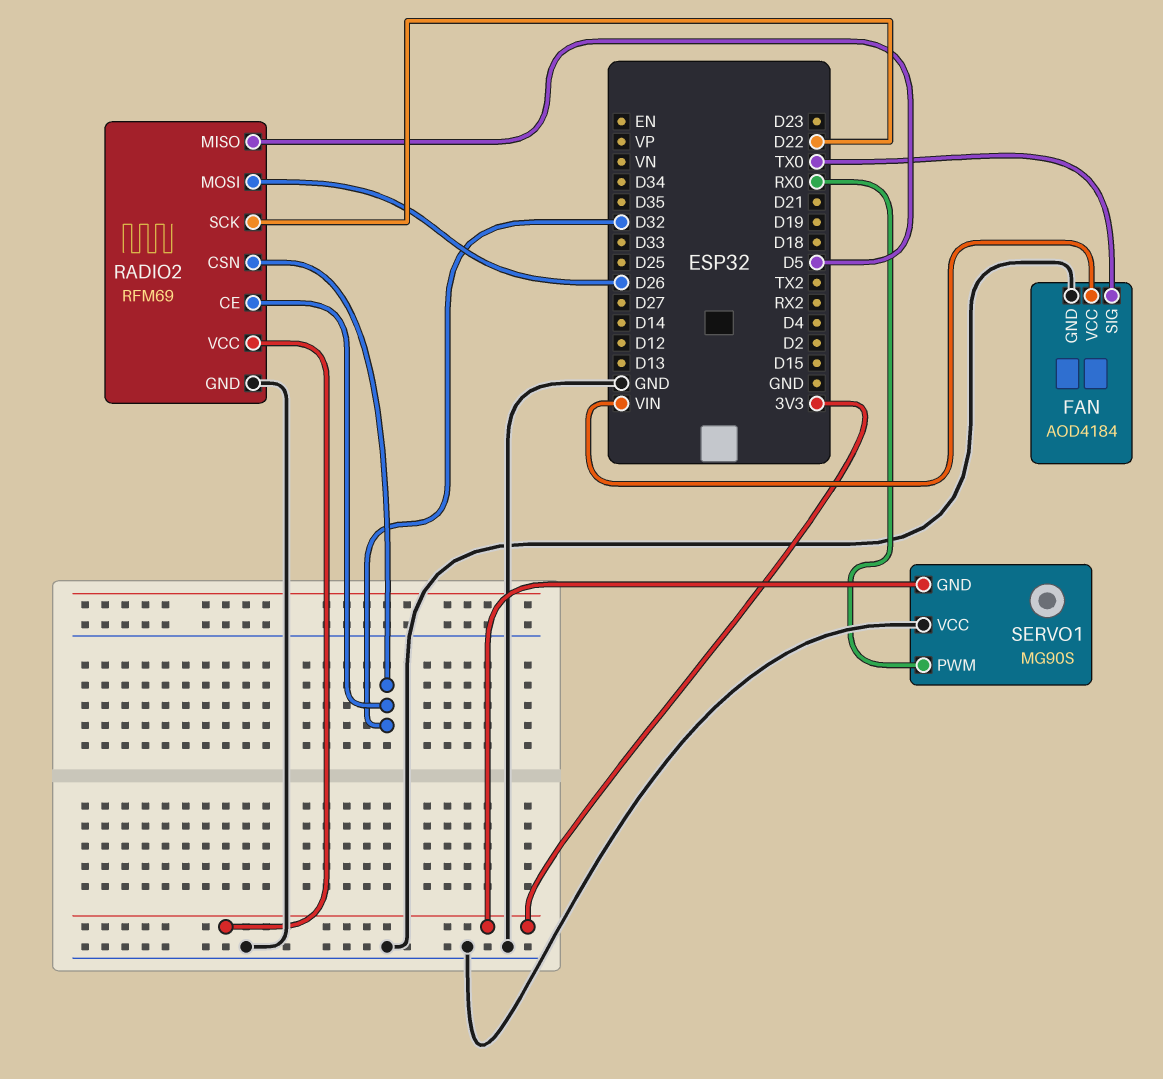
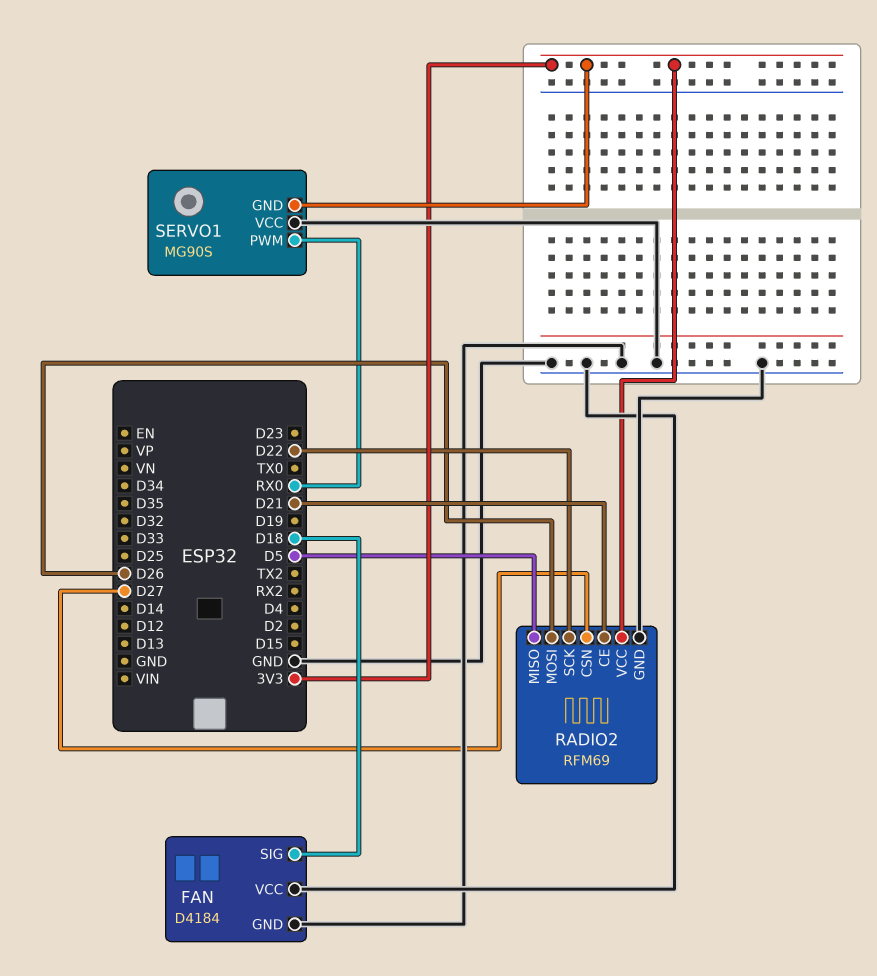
FAN: AOD4184 -> D4184
FAN pin SIG: TX0 -> D18
FAN pin VCC: VIN -> GND
RADIO2 pin CE: D32 -> D21
RADIO2 pin CSN: D32 -> D27

